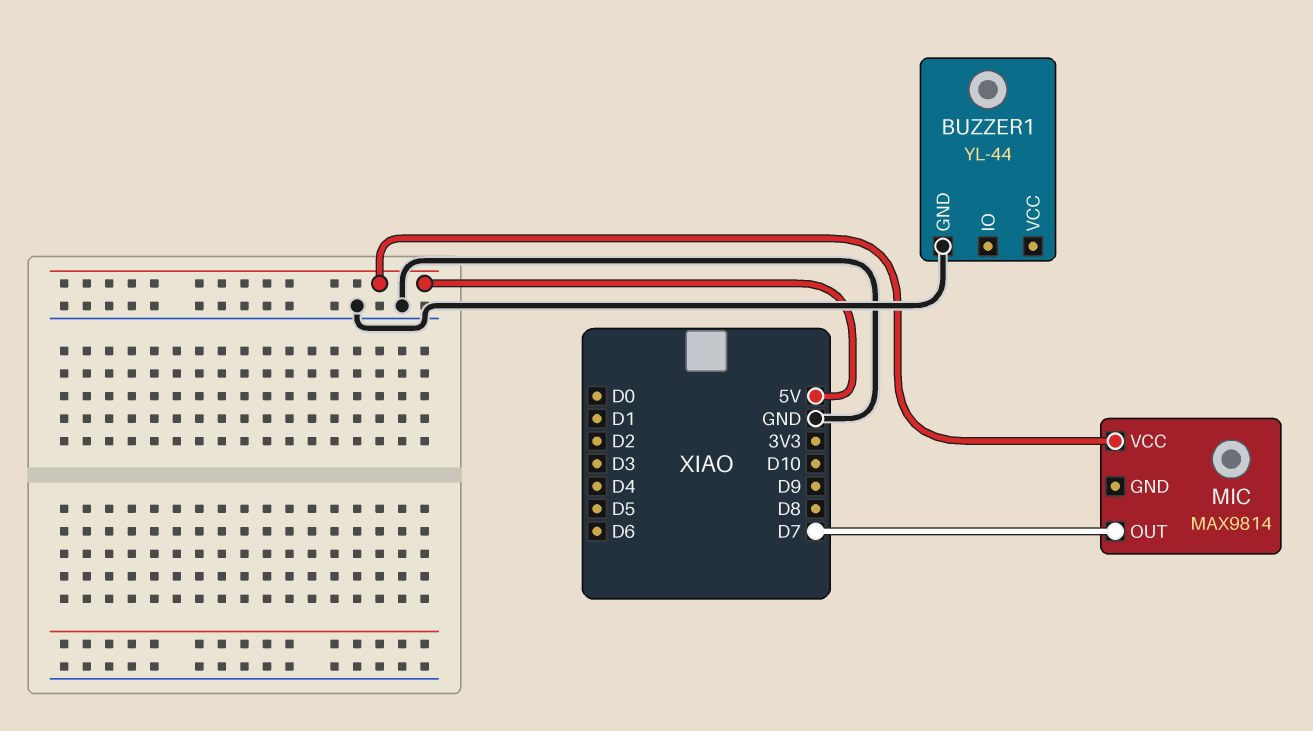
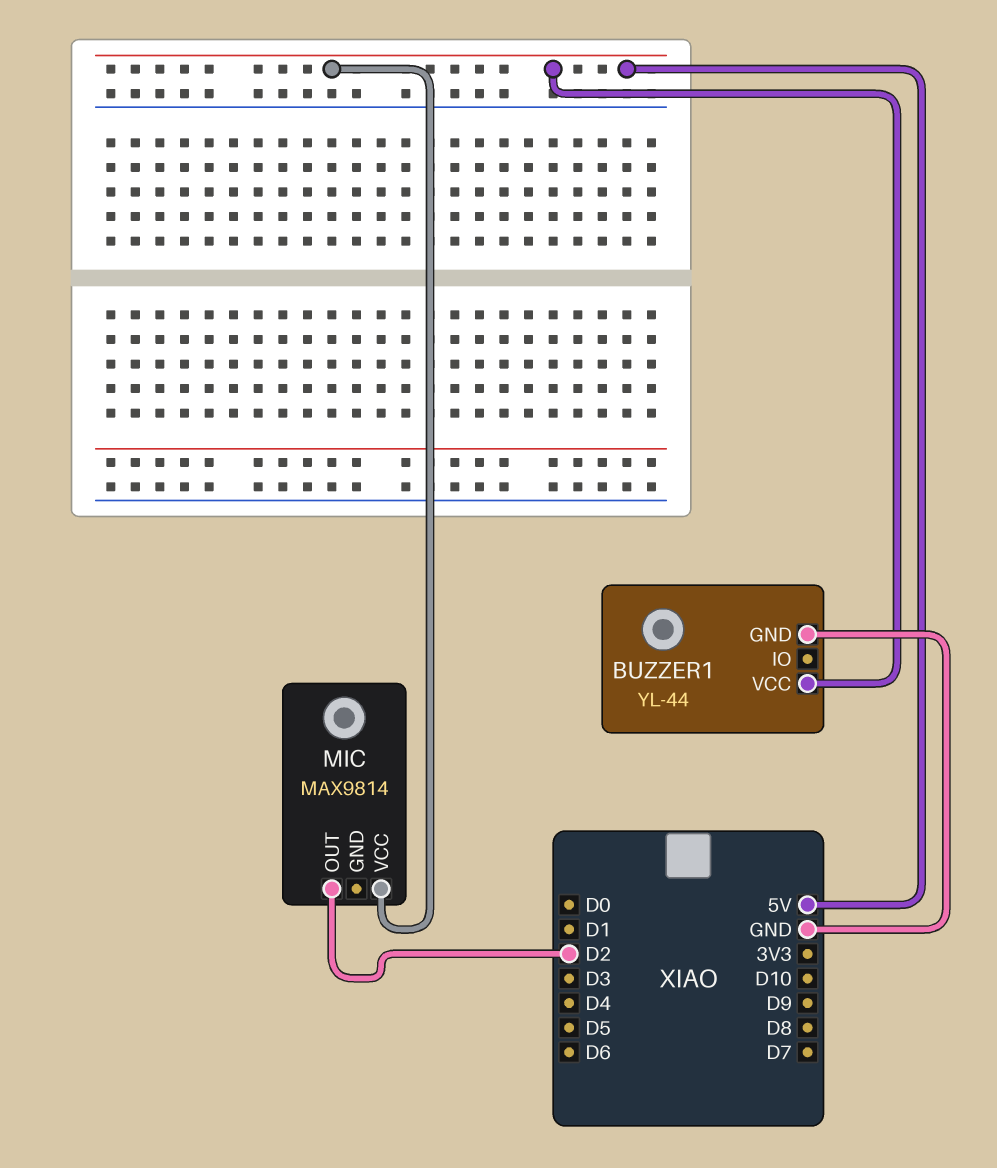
BUZZER1 pin VCC: none -> 5V
MIC pin OUT: D7 -> D2

